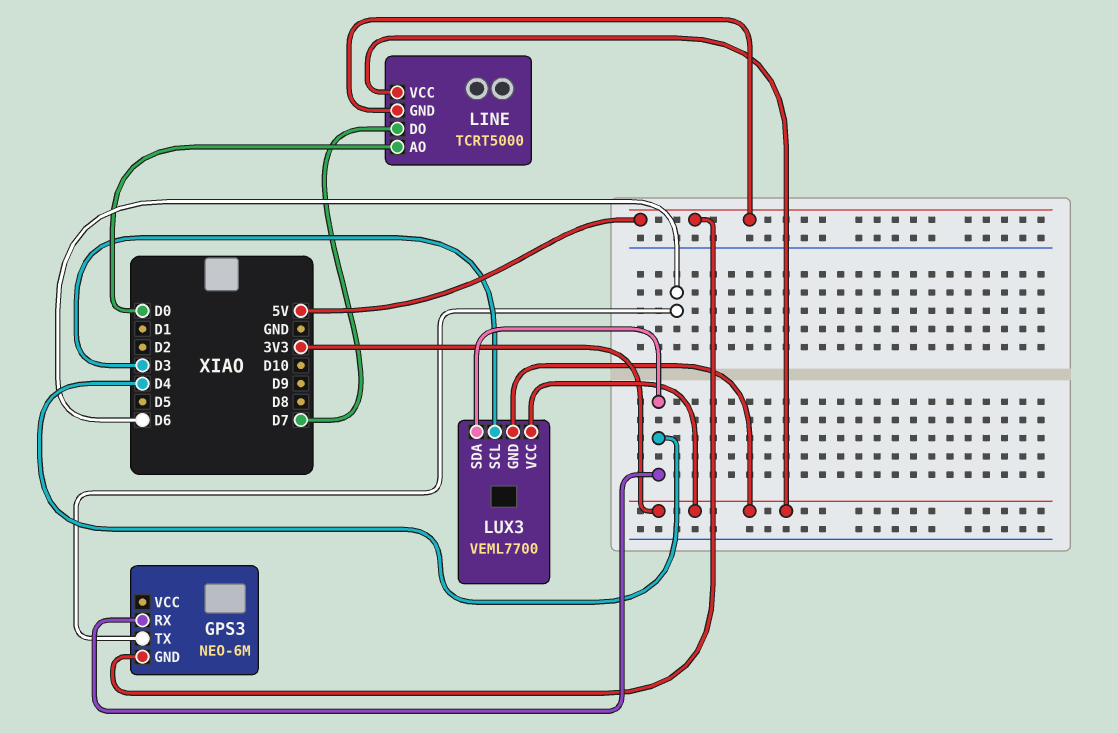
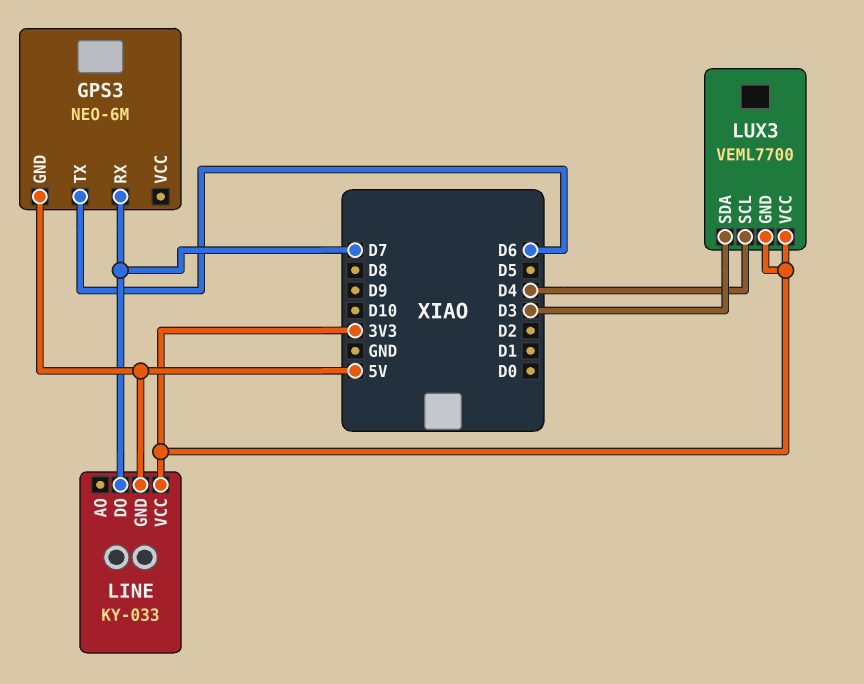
GPS3 pin RX: D4 -> D7
LINE: TCRT5000 -> KY-033
LINE pin AO: D0 -> none
LUX3 pin SCL: D3 -> D4
LUX3 pin SDA: D4 -> D3

